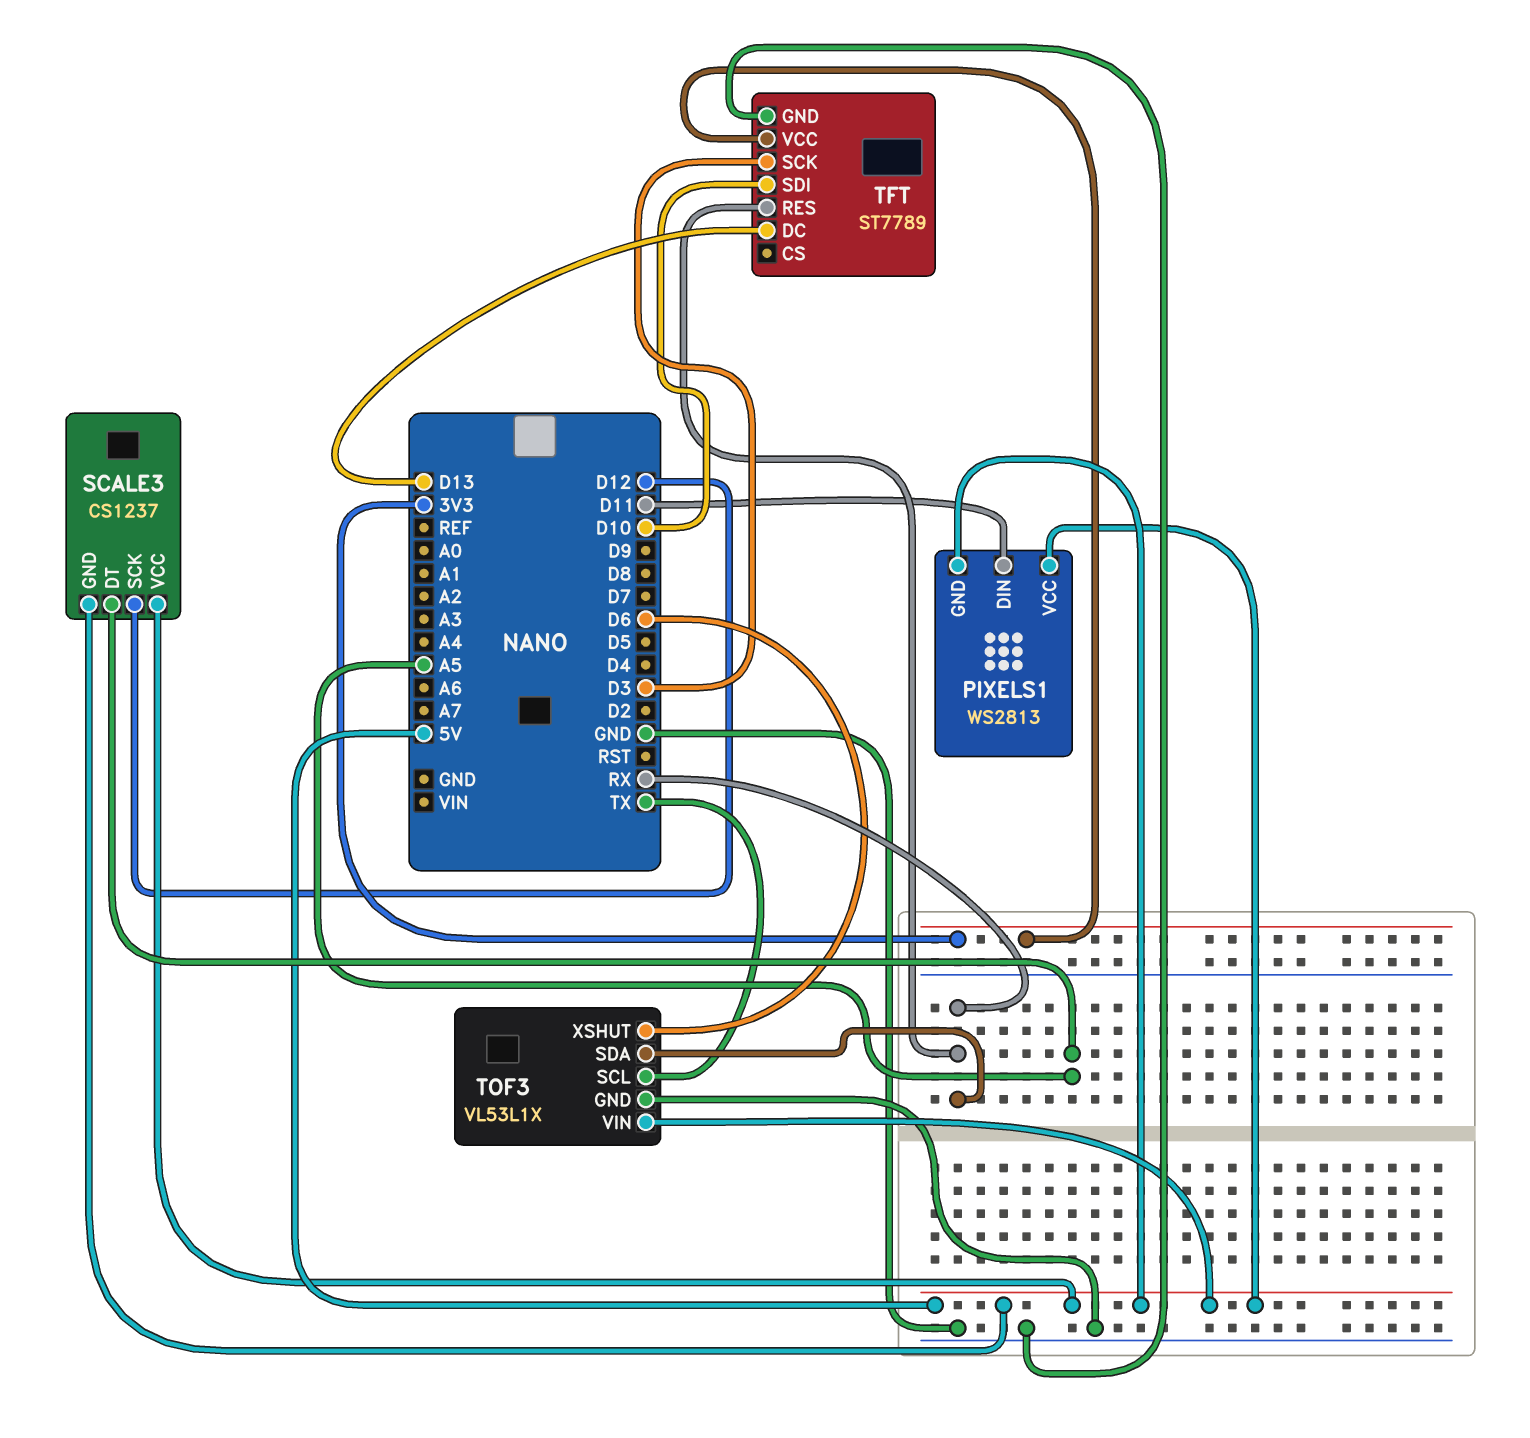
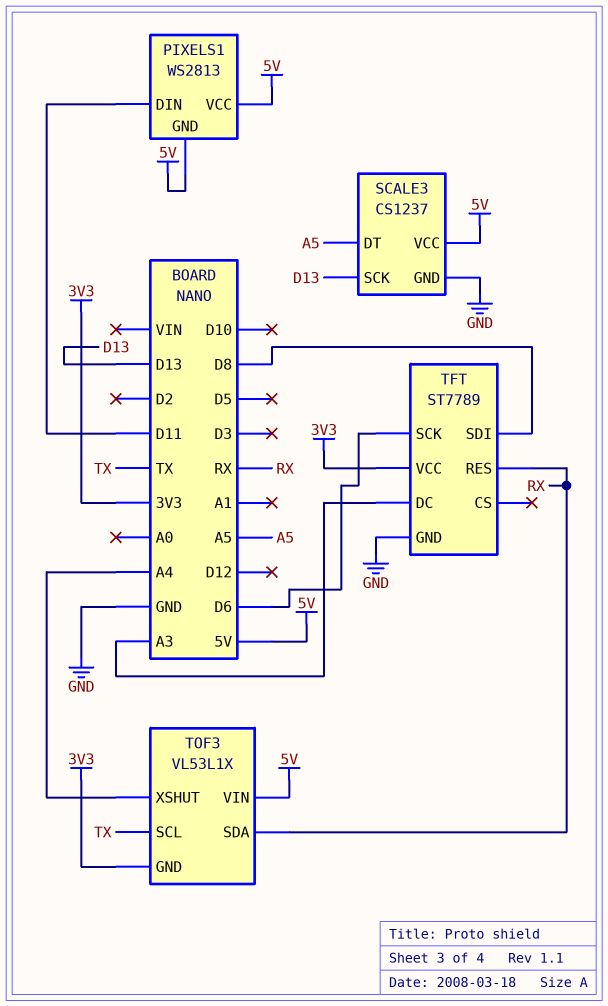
SCALE3 pin GND: 5V -> GND
SCALE3 pin SCK: D12 -> D13
TFT pin DC: D13 -> A3
TFT pin SCK: D3 -> D6
TFT pin SDI: D10 -> D8
TOF3 pin GND: GND -> 3V3
TOF3 pin XSHUT: D6 -> A4

